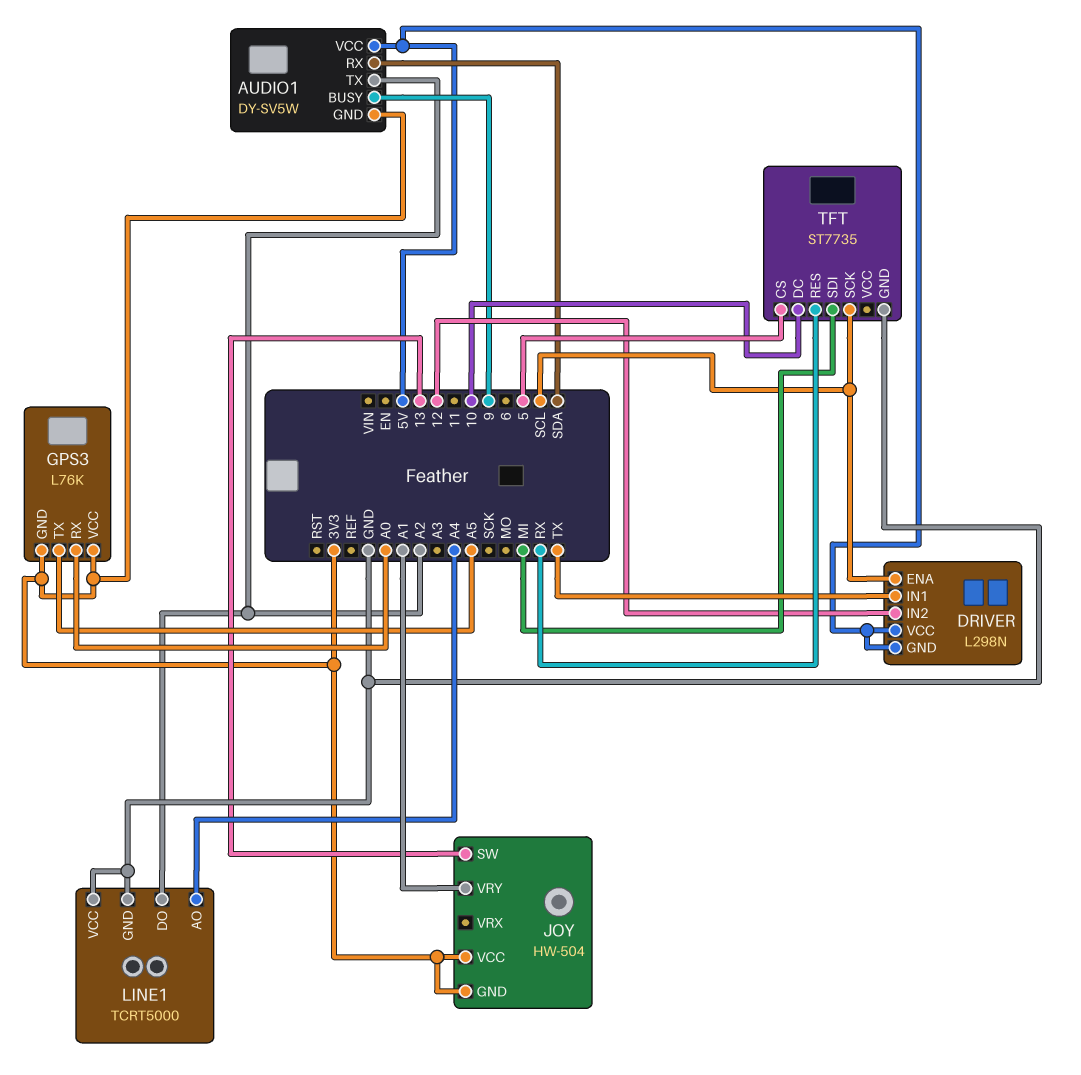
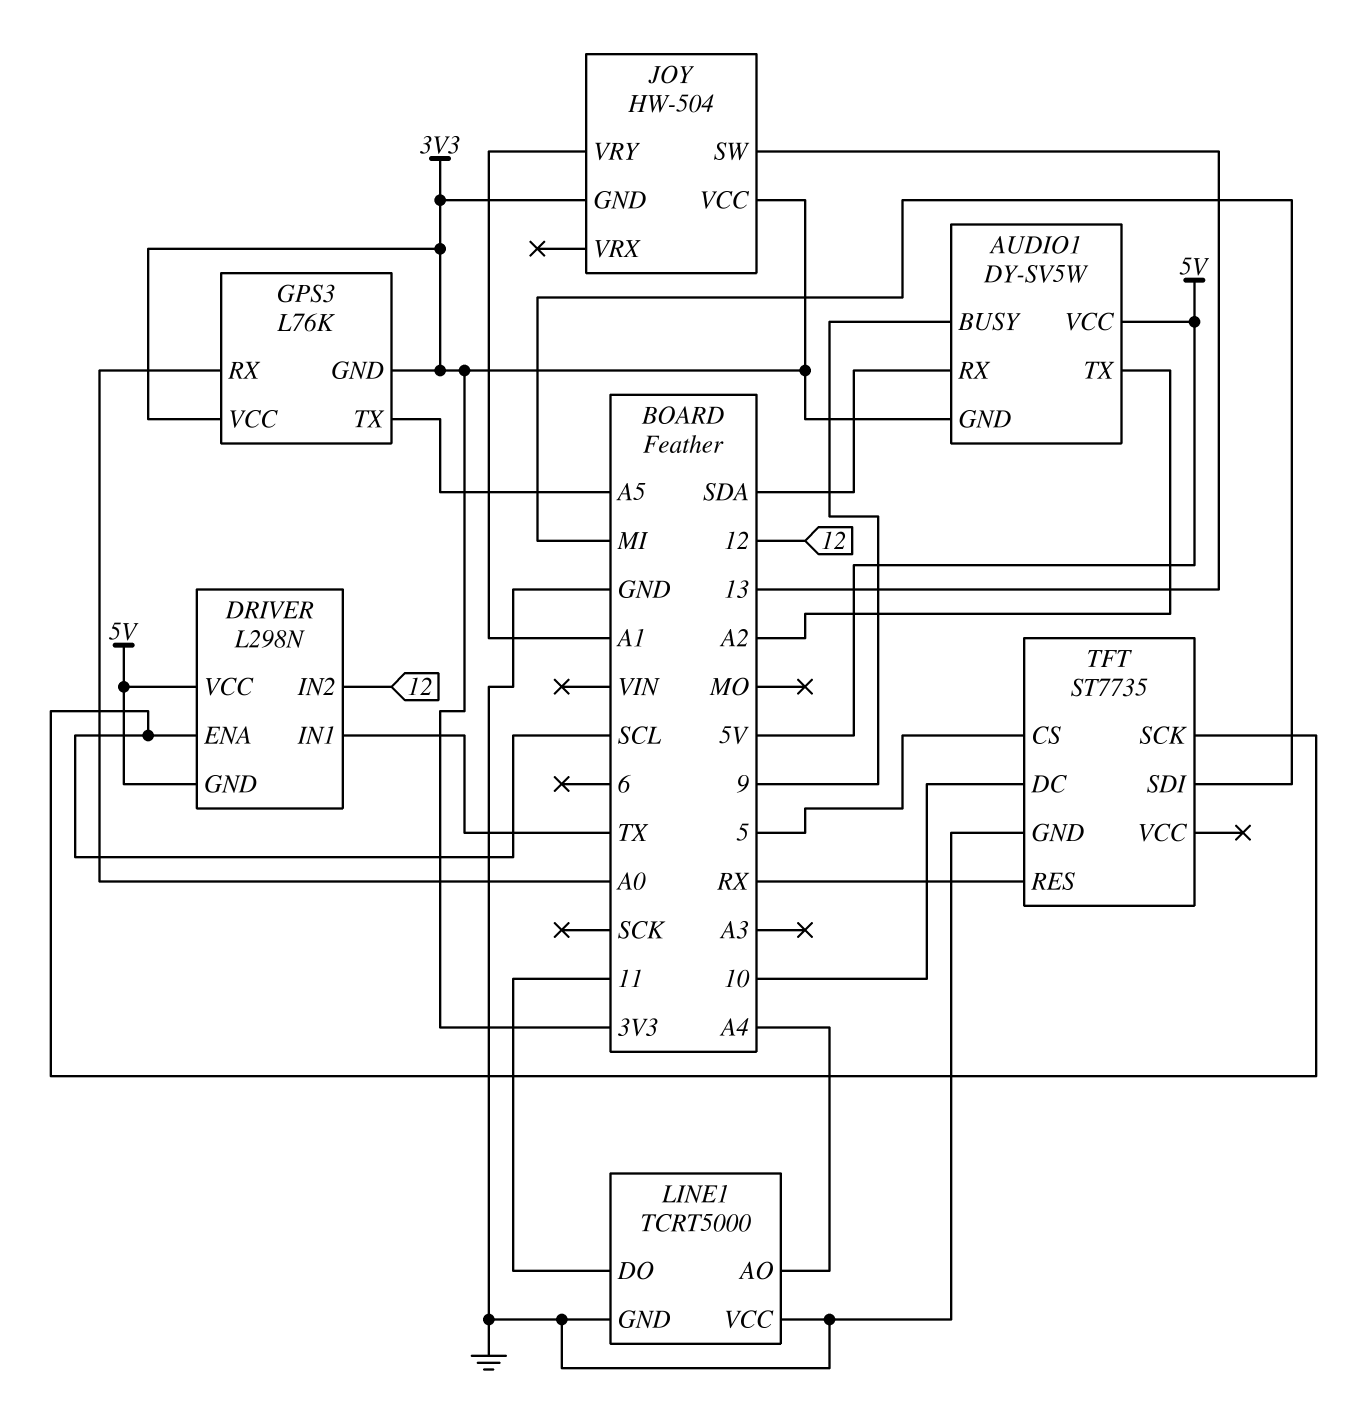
LINE1 pin DO: A2 -> 11

